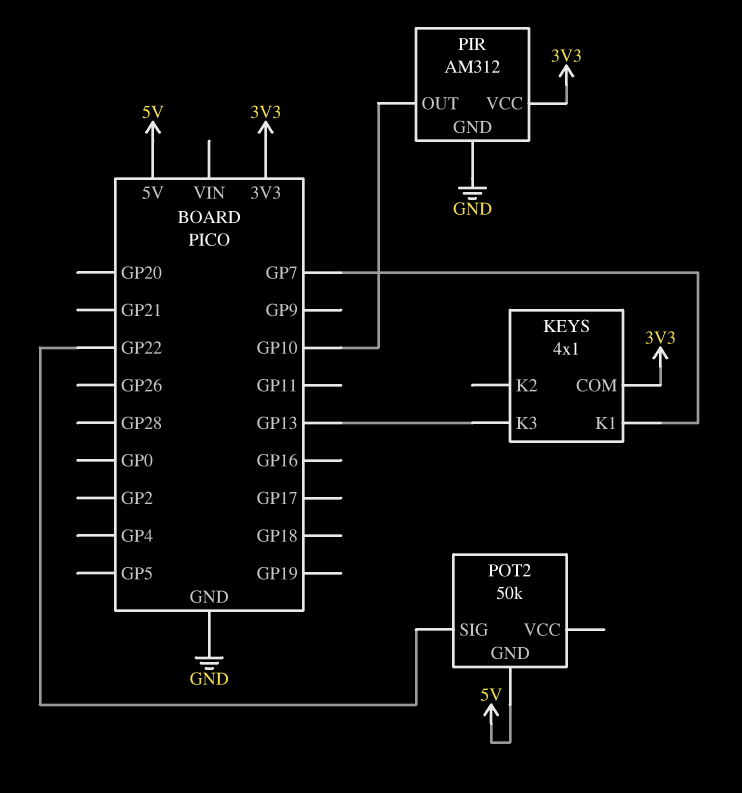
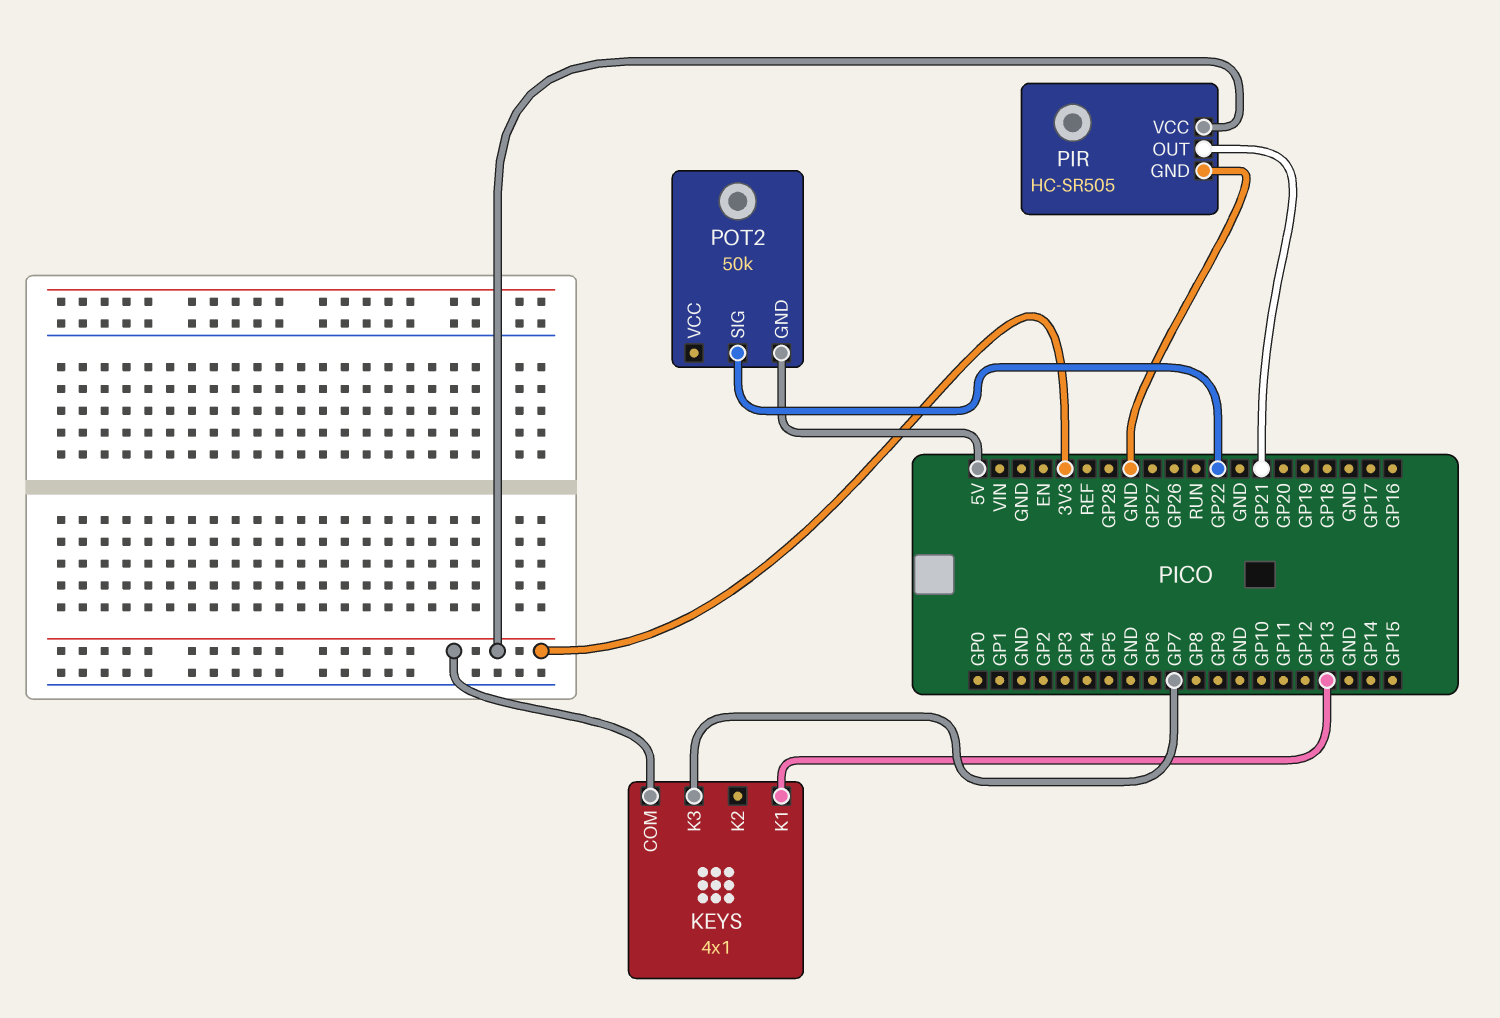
KEYS pin K1: GP7 -> GP13
KEYS pin K3: GP13 -> GP7
PIR: AM312 -> HC-SR505
PIR pin OUT: GP10 -> GP21

